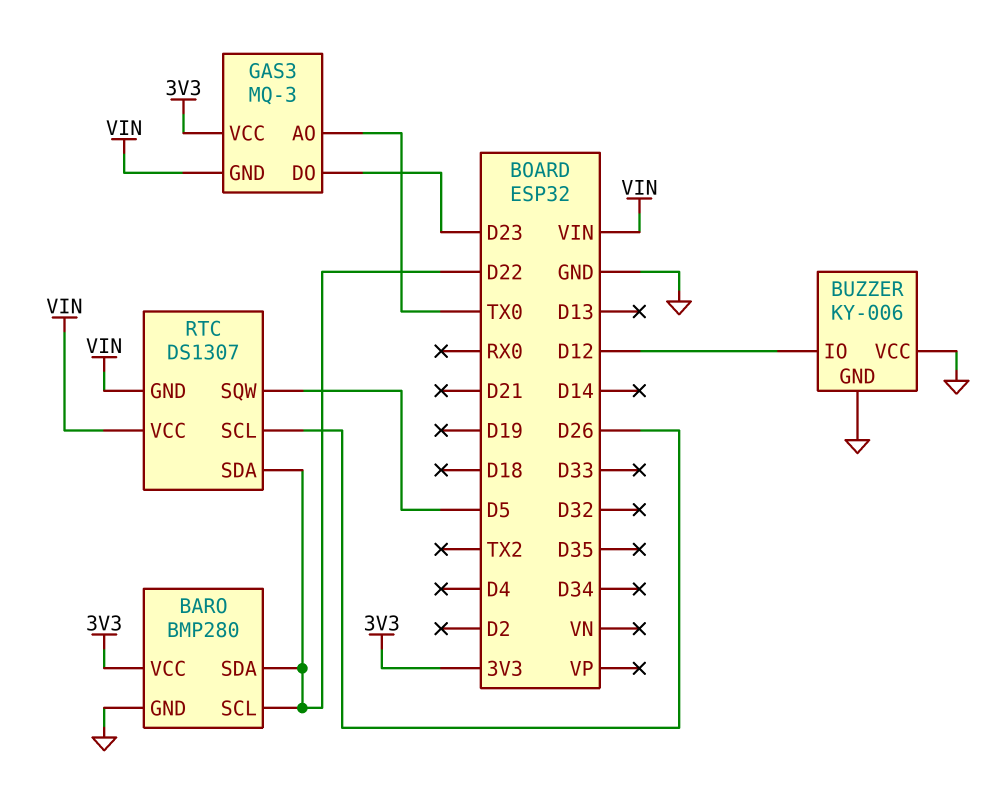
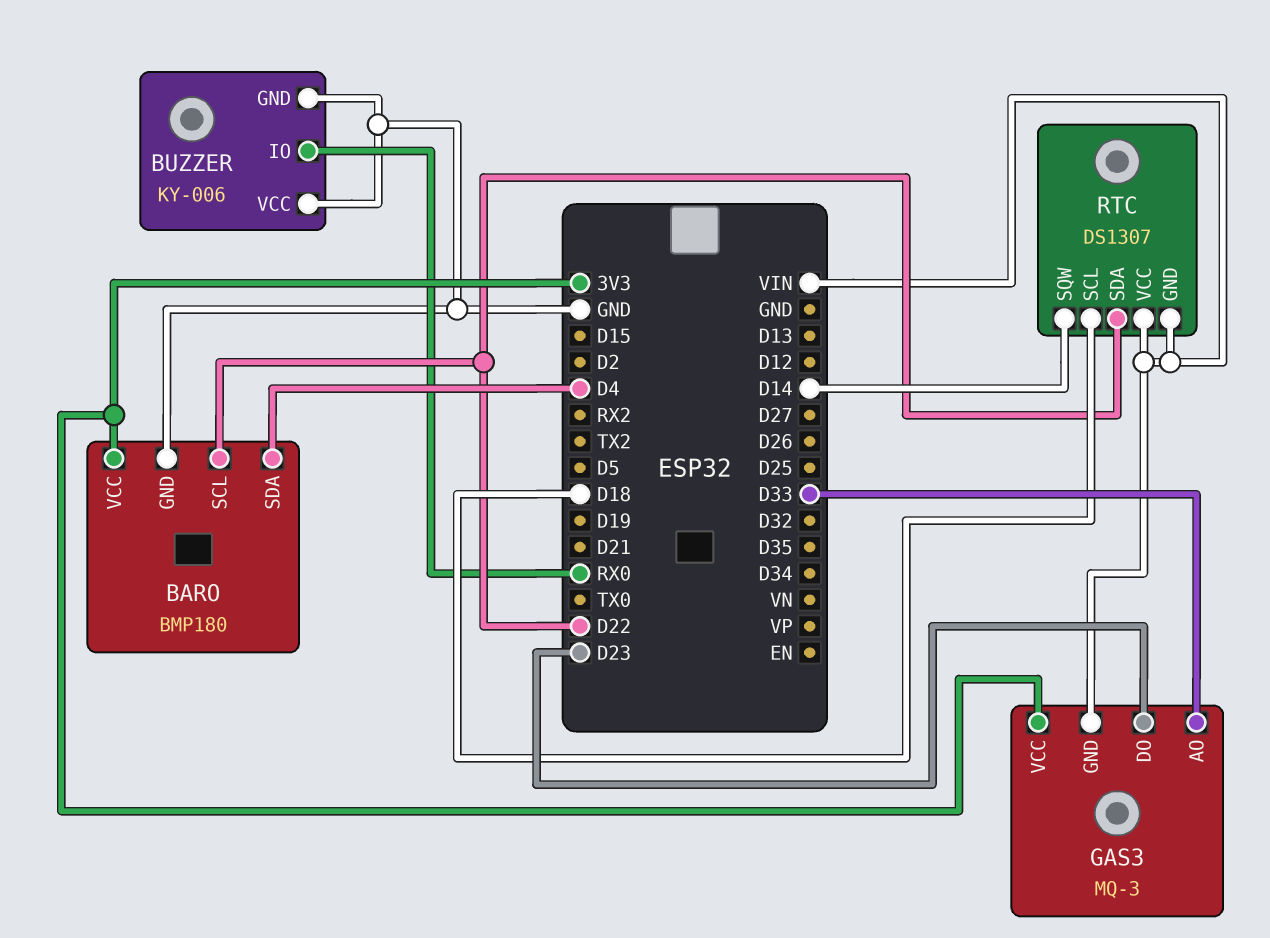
BARO: BMP280 -> BMP180
BARO pin SDA: D22 -> D4
BUZZER pin IO: D12 -> RX0
GAS3 pin AO: TX0 -> D33
RTC pin SCL: D26 -> D18
RTC pin SQW: D5 -> D14

